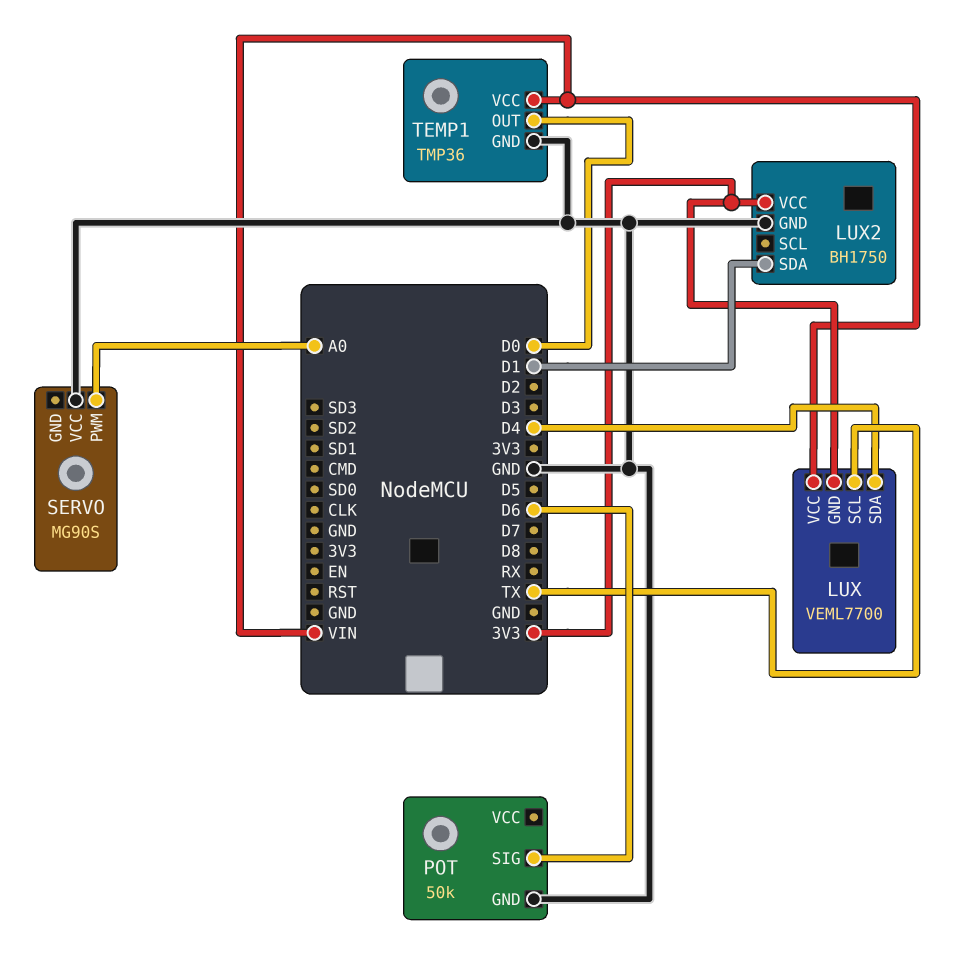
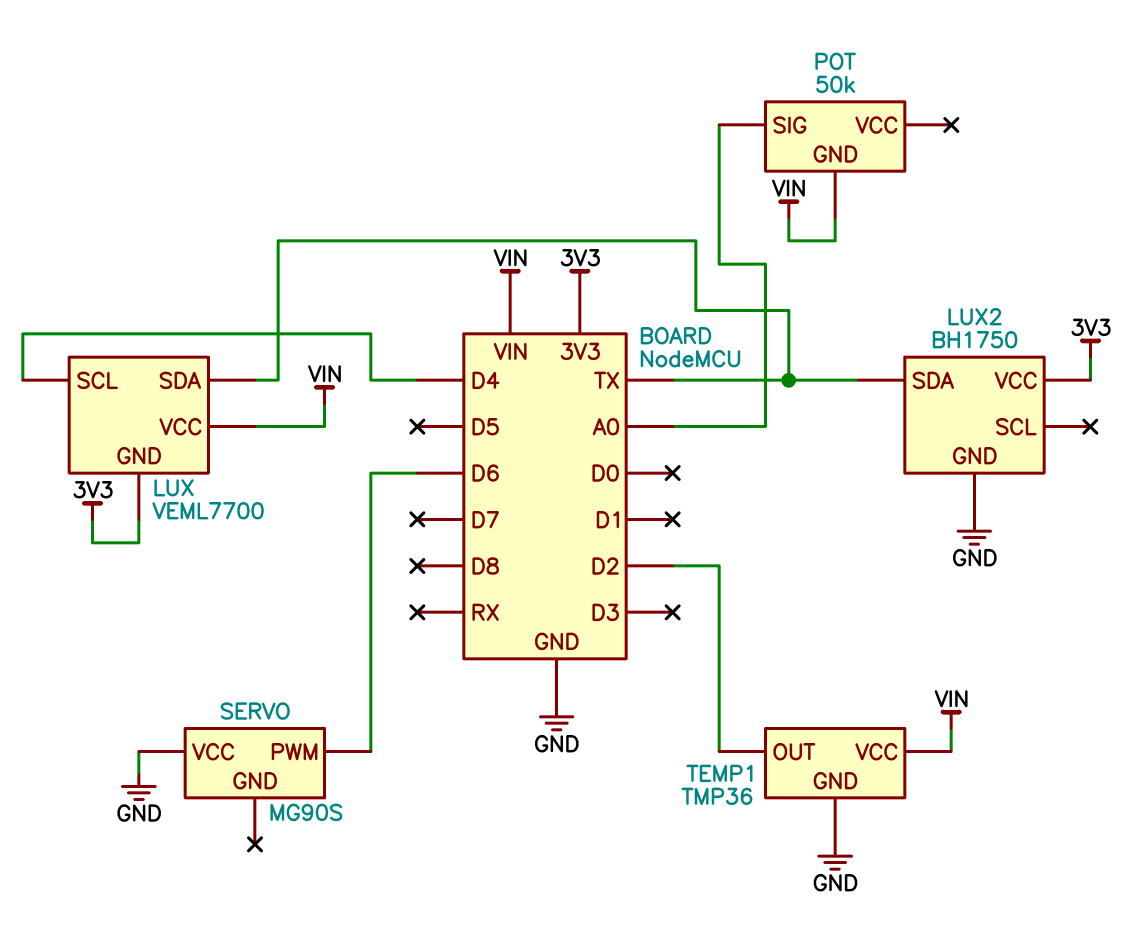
LUX pin SCL: TX -> D4
LUX pin SDA: D4 -> TX
LUX2 pin SDA: D1 -> TX
POT pin GND: GND -> VIN
POT pin SIG: D6 -> A0
SERVO pin PWM: A0 -> D6
TEMP1 pin OUT: D0 -> D2

